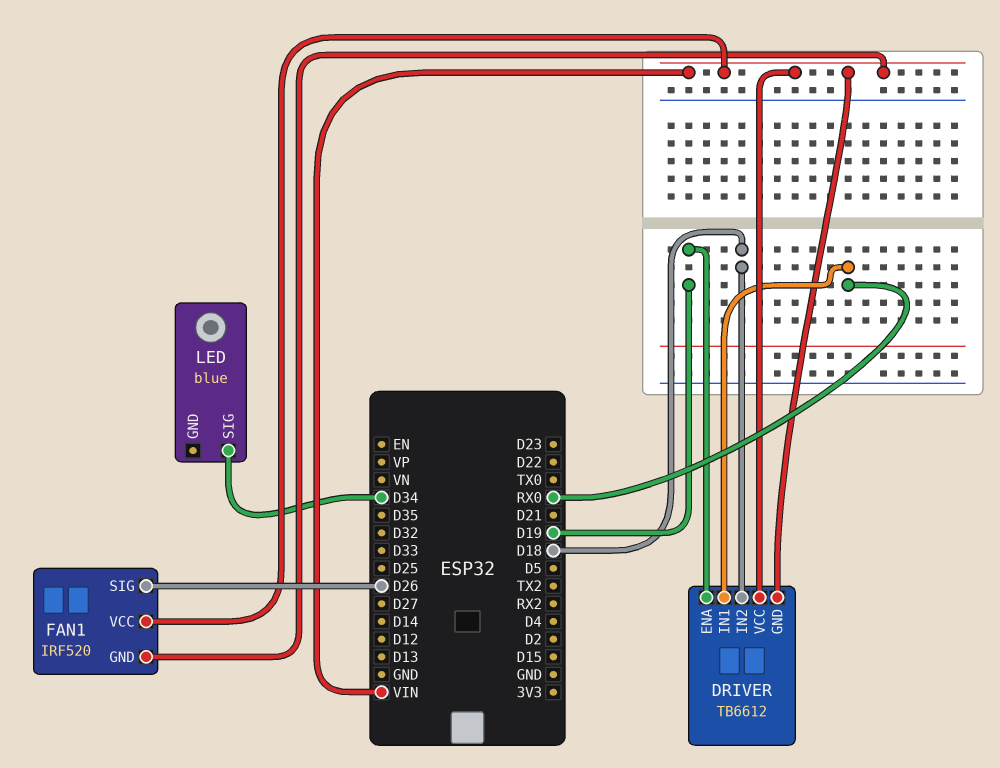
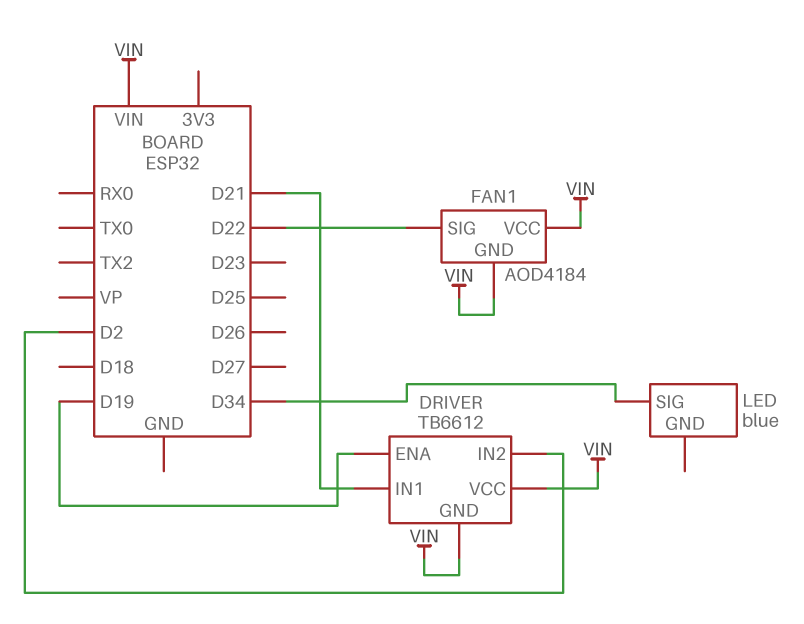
DRIVER pin IN1: RX0 -> D21
DRIVER pin IN2: D18 -> D2
FAN1: IRF520 -> AOD4184
FAN1 pin SIG: D26 -> D22

